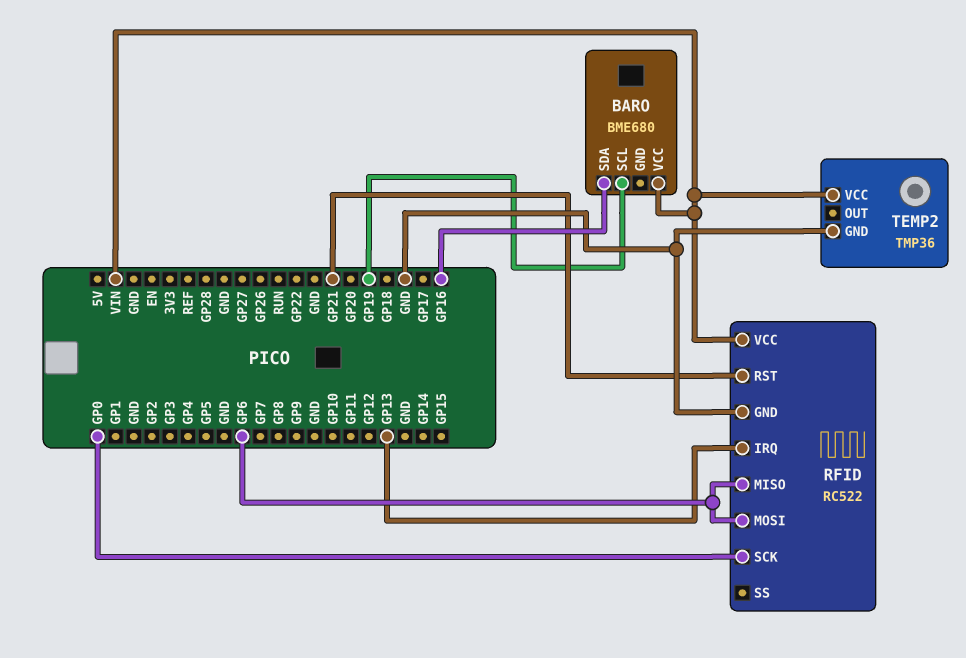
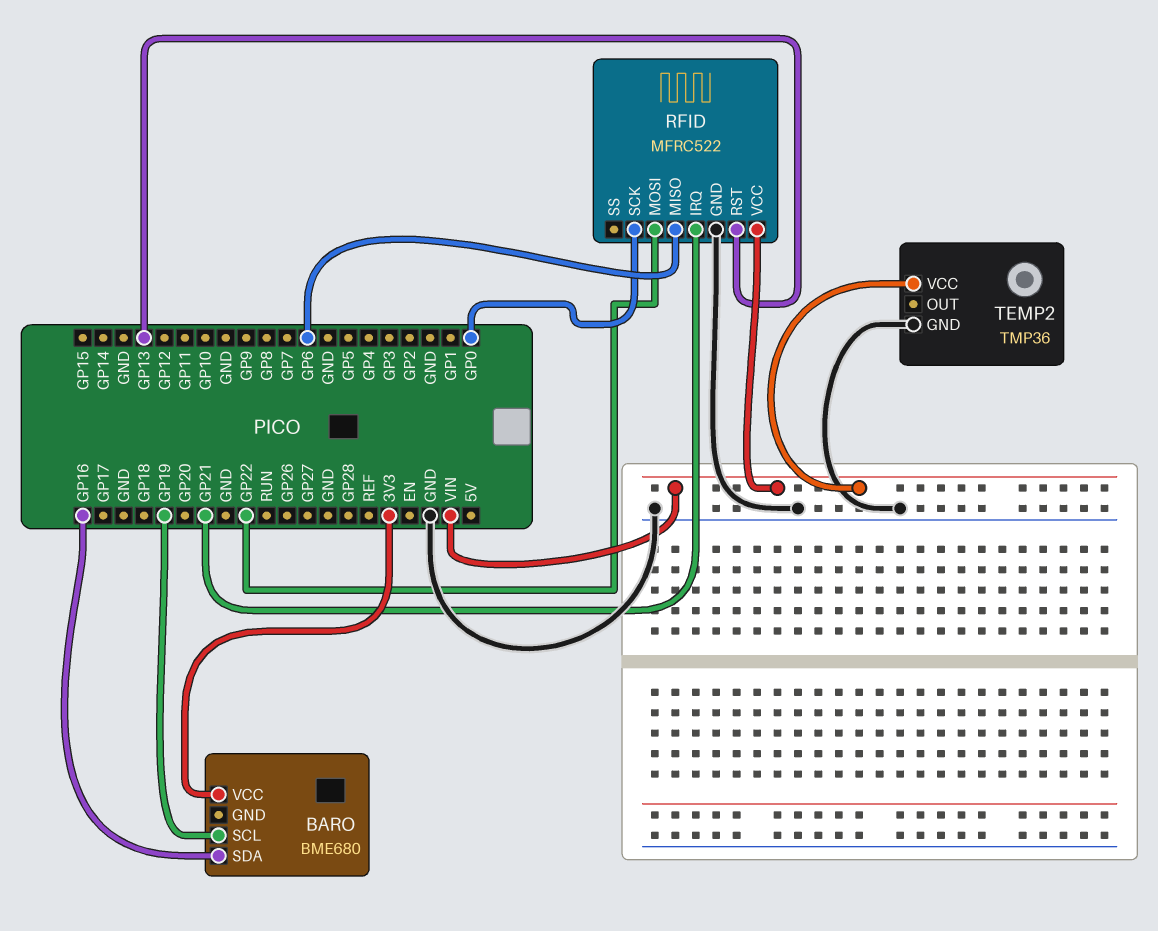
BARO pin VCC: VIN -> 3V3
RFID: RC522 -> MFRC522
RFID pin IRQ: GP13 -> GP21
RFID pin MOSI: GP6 -> GP22
RFID pin RST: GP21 -> GP13

